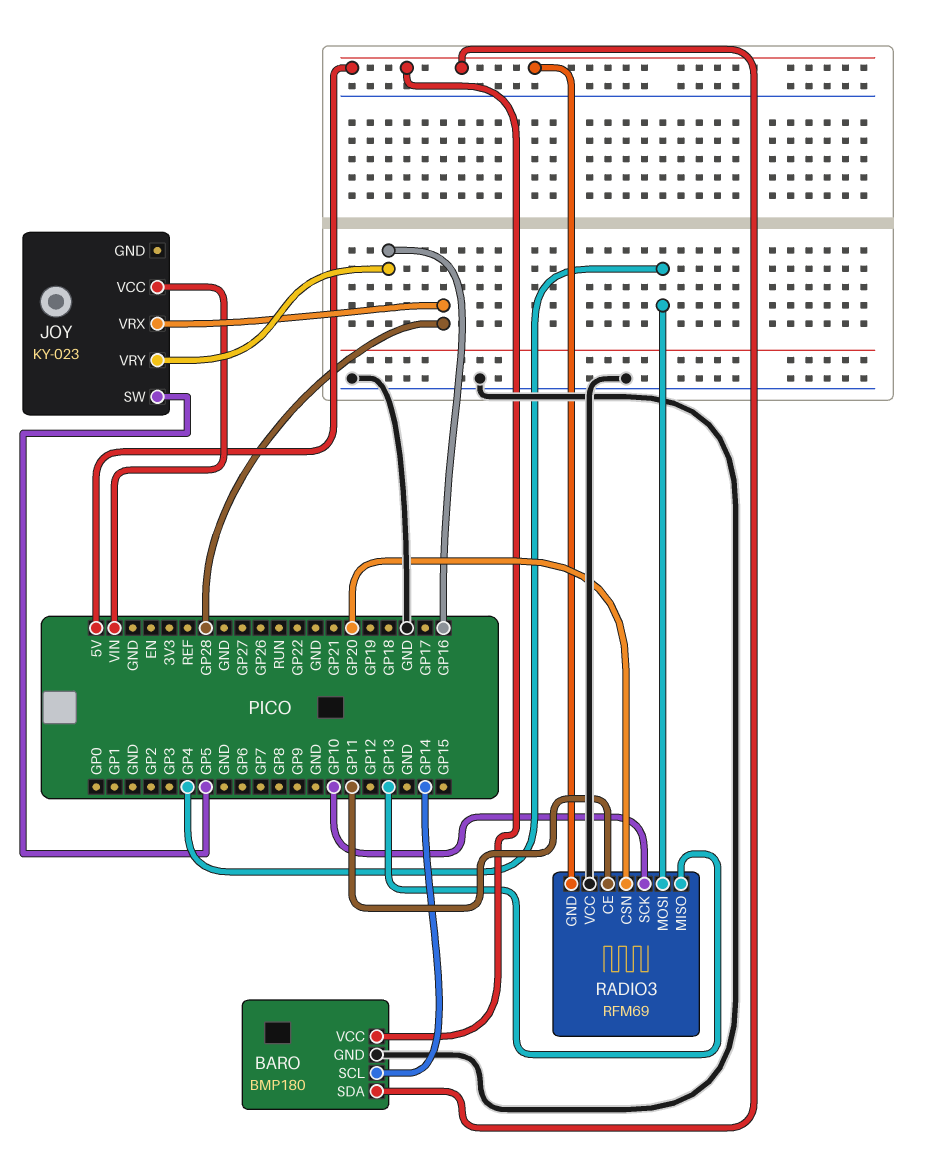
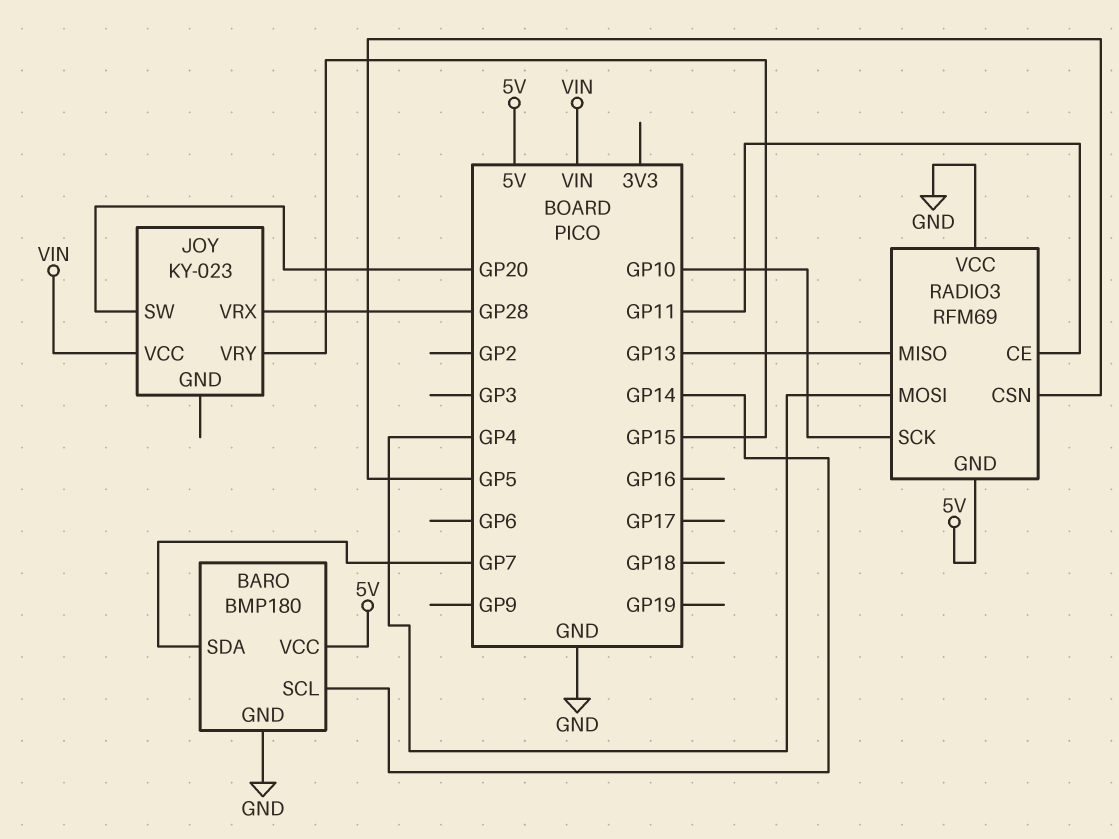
BARO pin SDA: 5V -> GP7
JOY pin SW: GP5 -> GP20
JOY pin VRY: GP16 -> GP15
RADIO3 pin CSN: GP20 -> GP5

